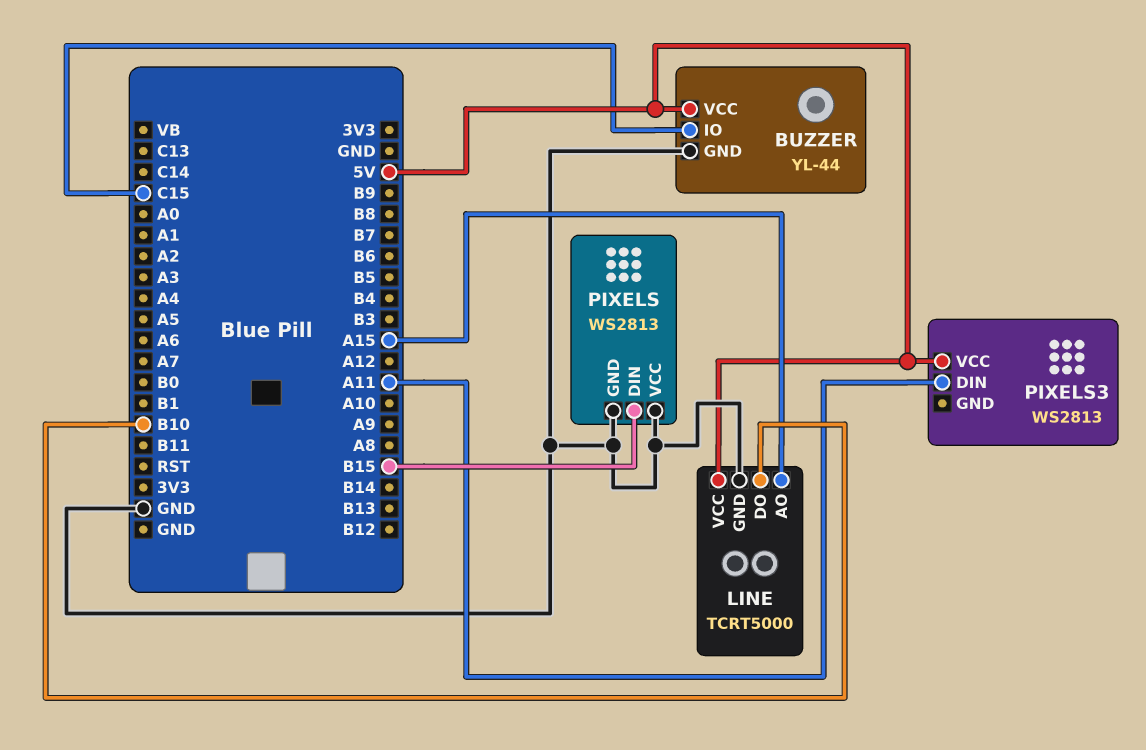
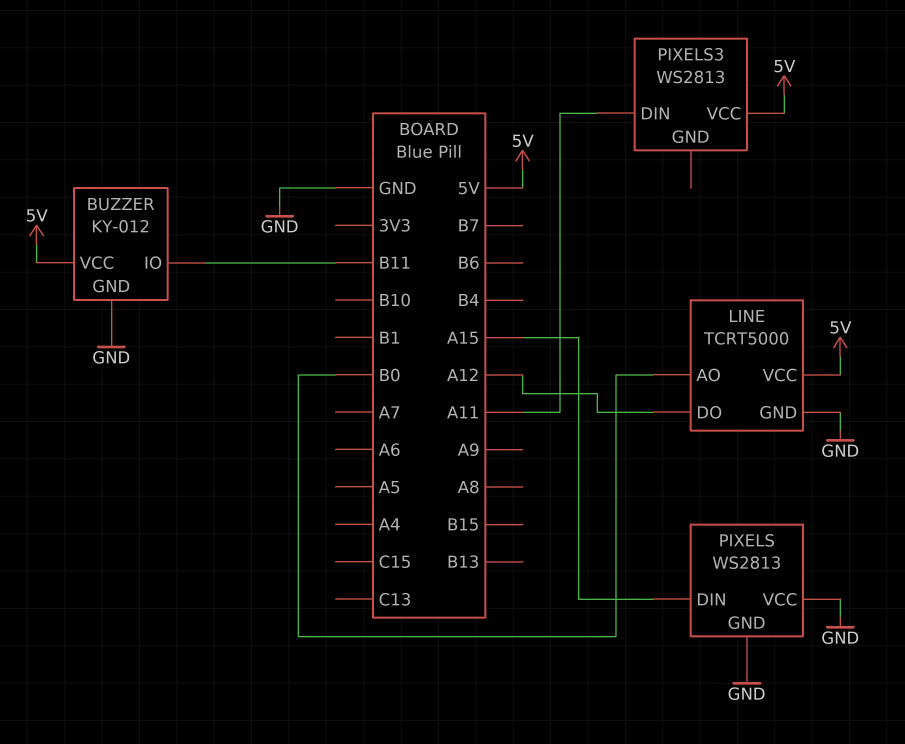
BUZZER: YL-44 -> KY-012
BUZZER pin IO: C15 -> B11
LINE pin AO: A15 -> B0
LINE pin DO: B10 -> A12
PIXELS pin DIN: B15 -> A15

